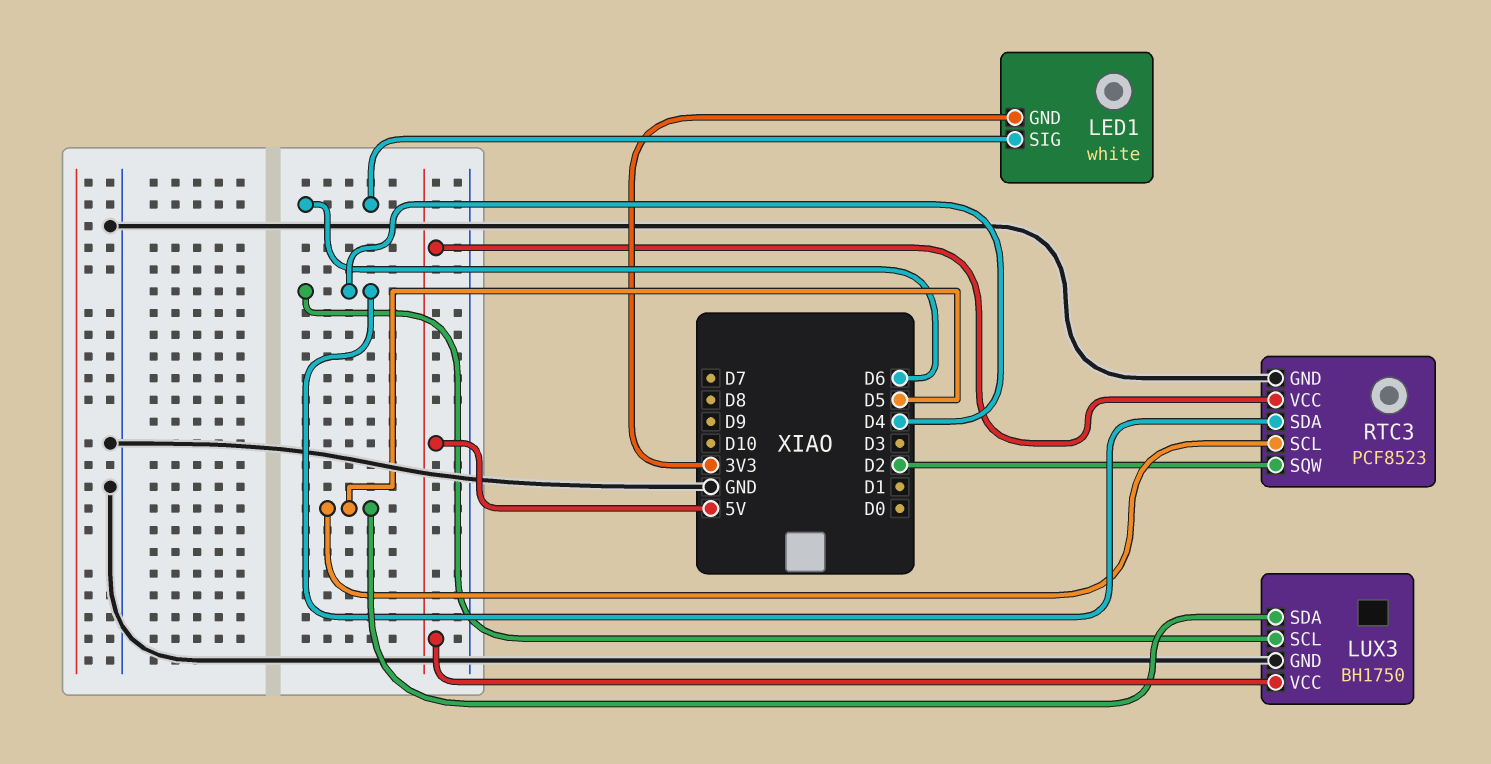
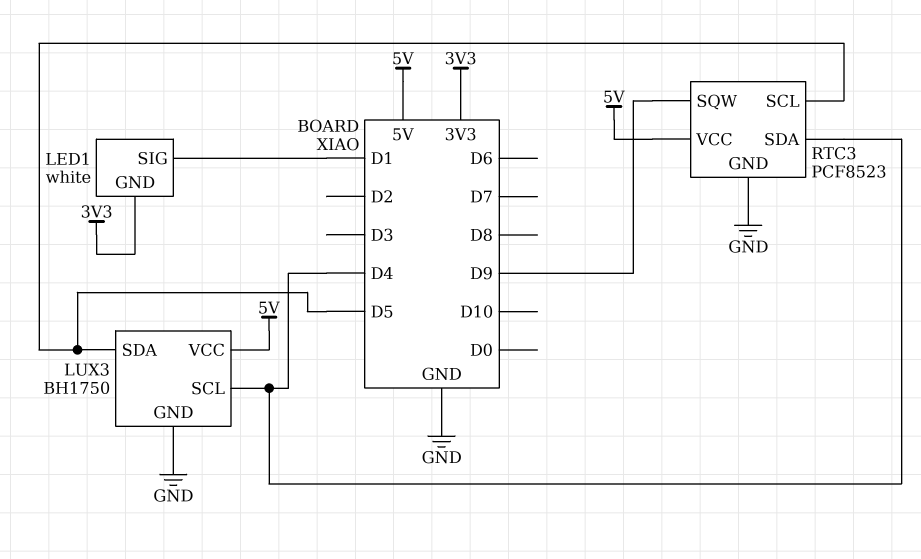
LED1 pin SIG: D6 -> D1
RTC3 pin SQW: D2 -> D9

